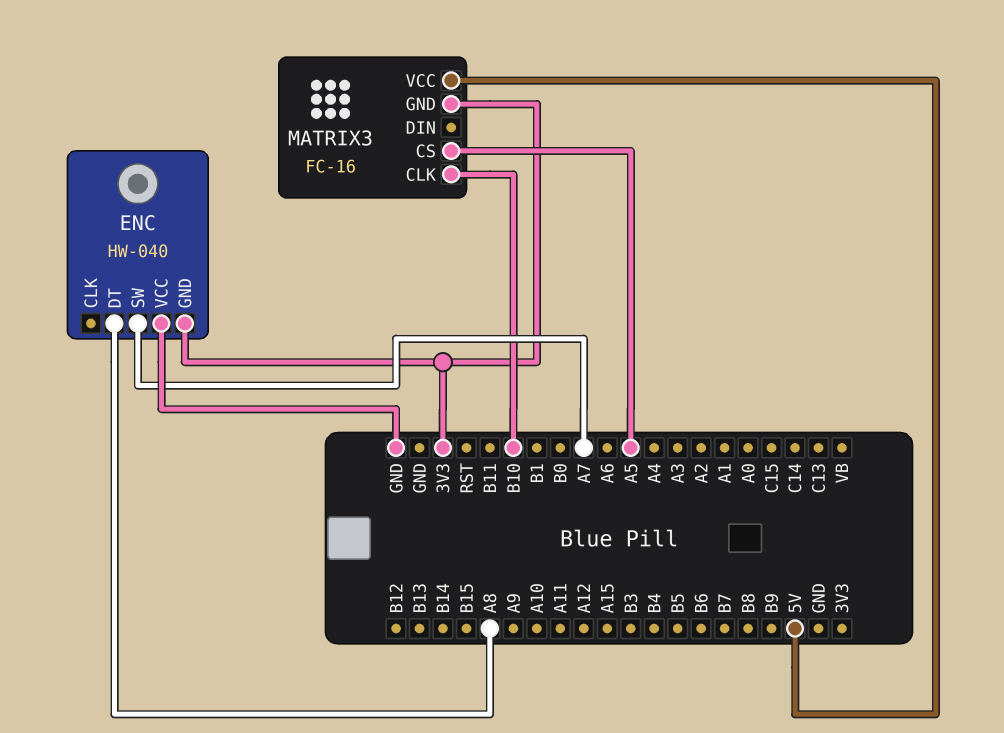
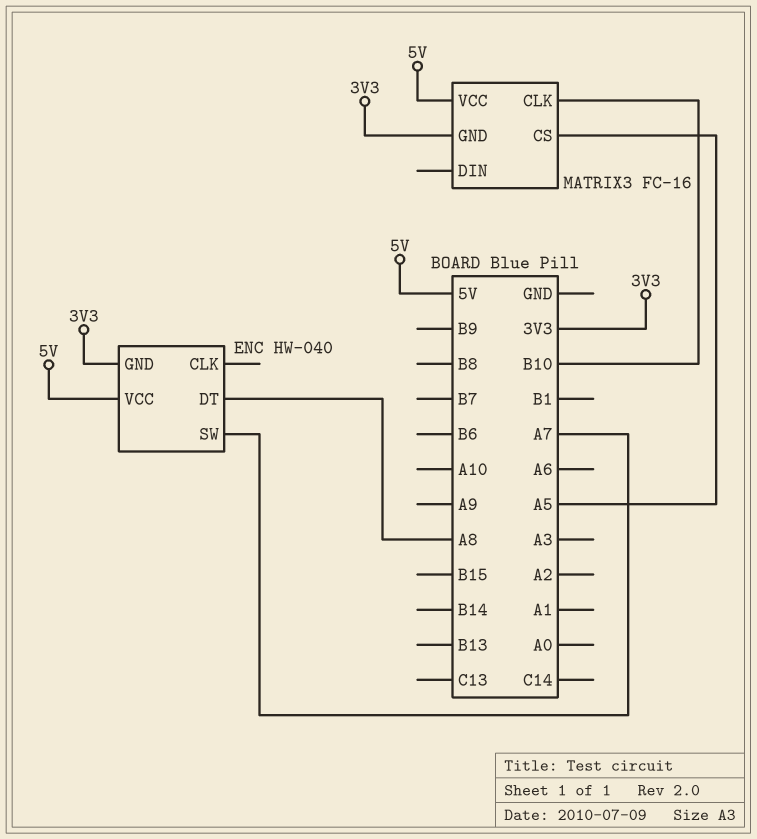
ENC pin VCC: GND -> 5V

